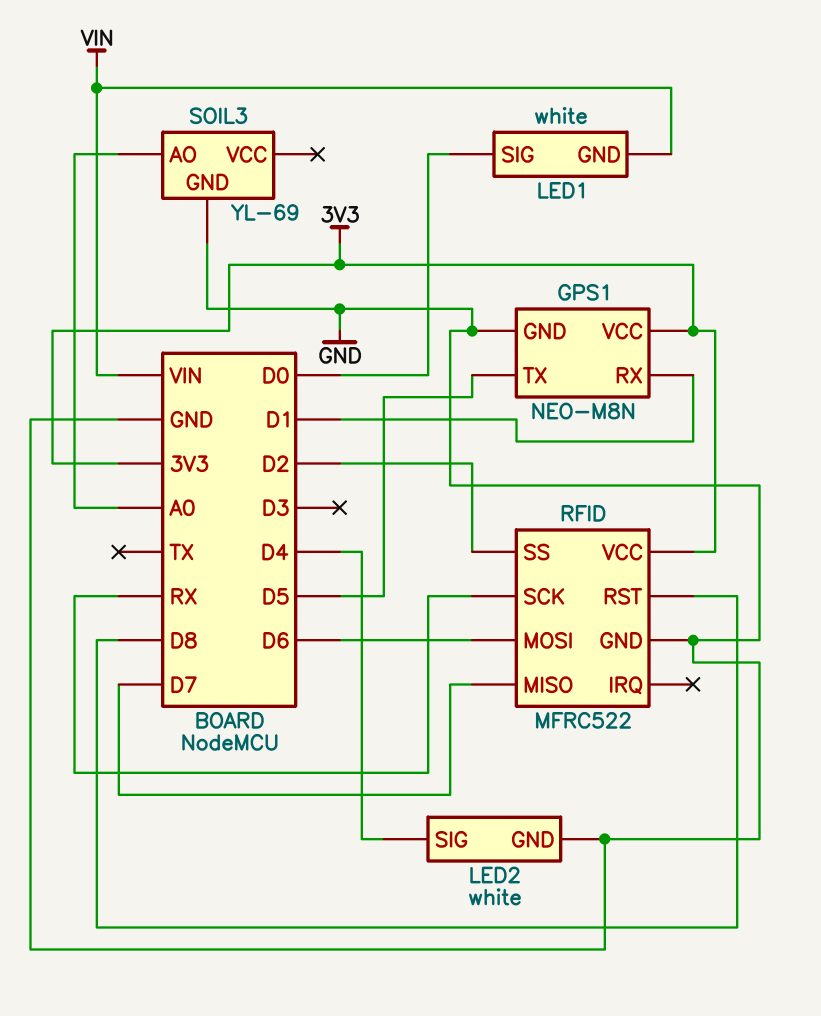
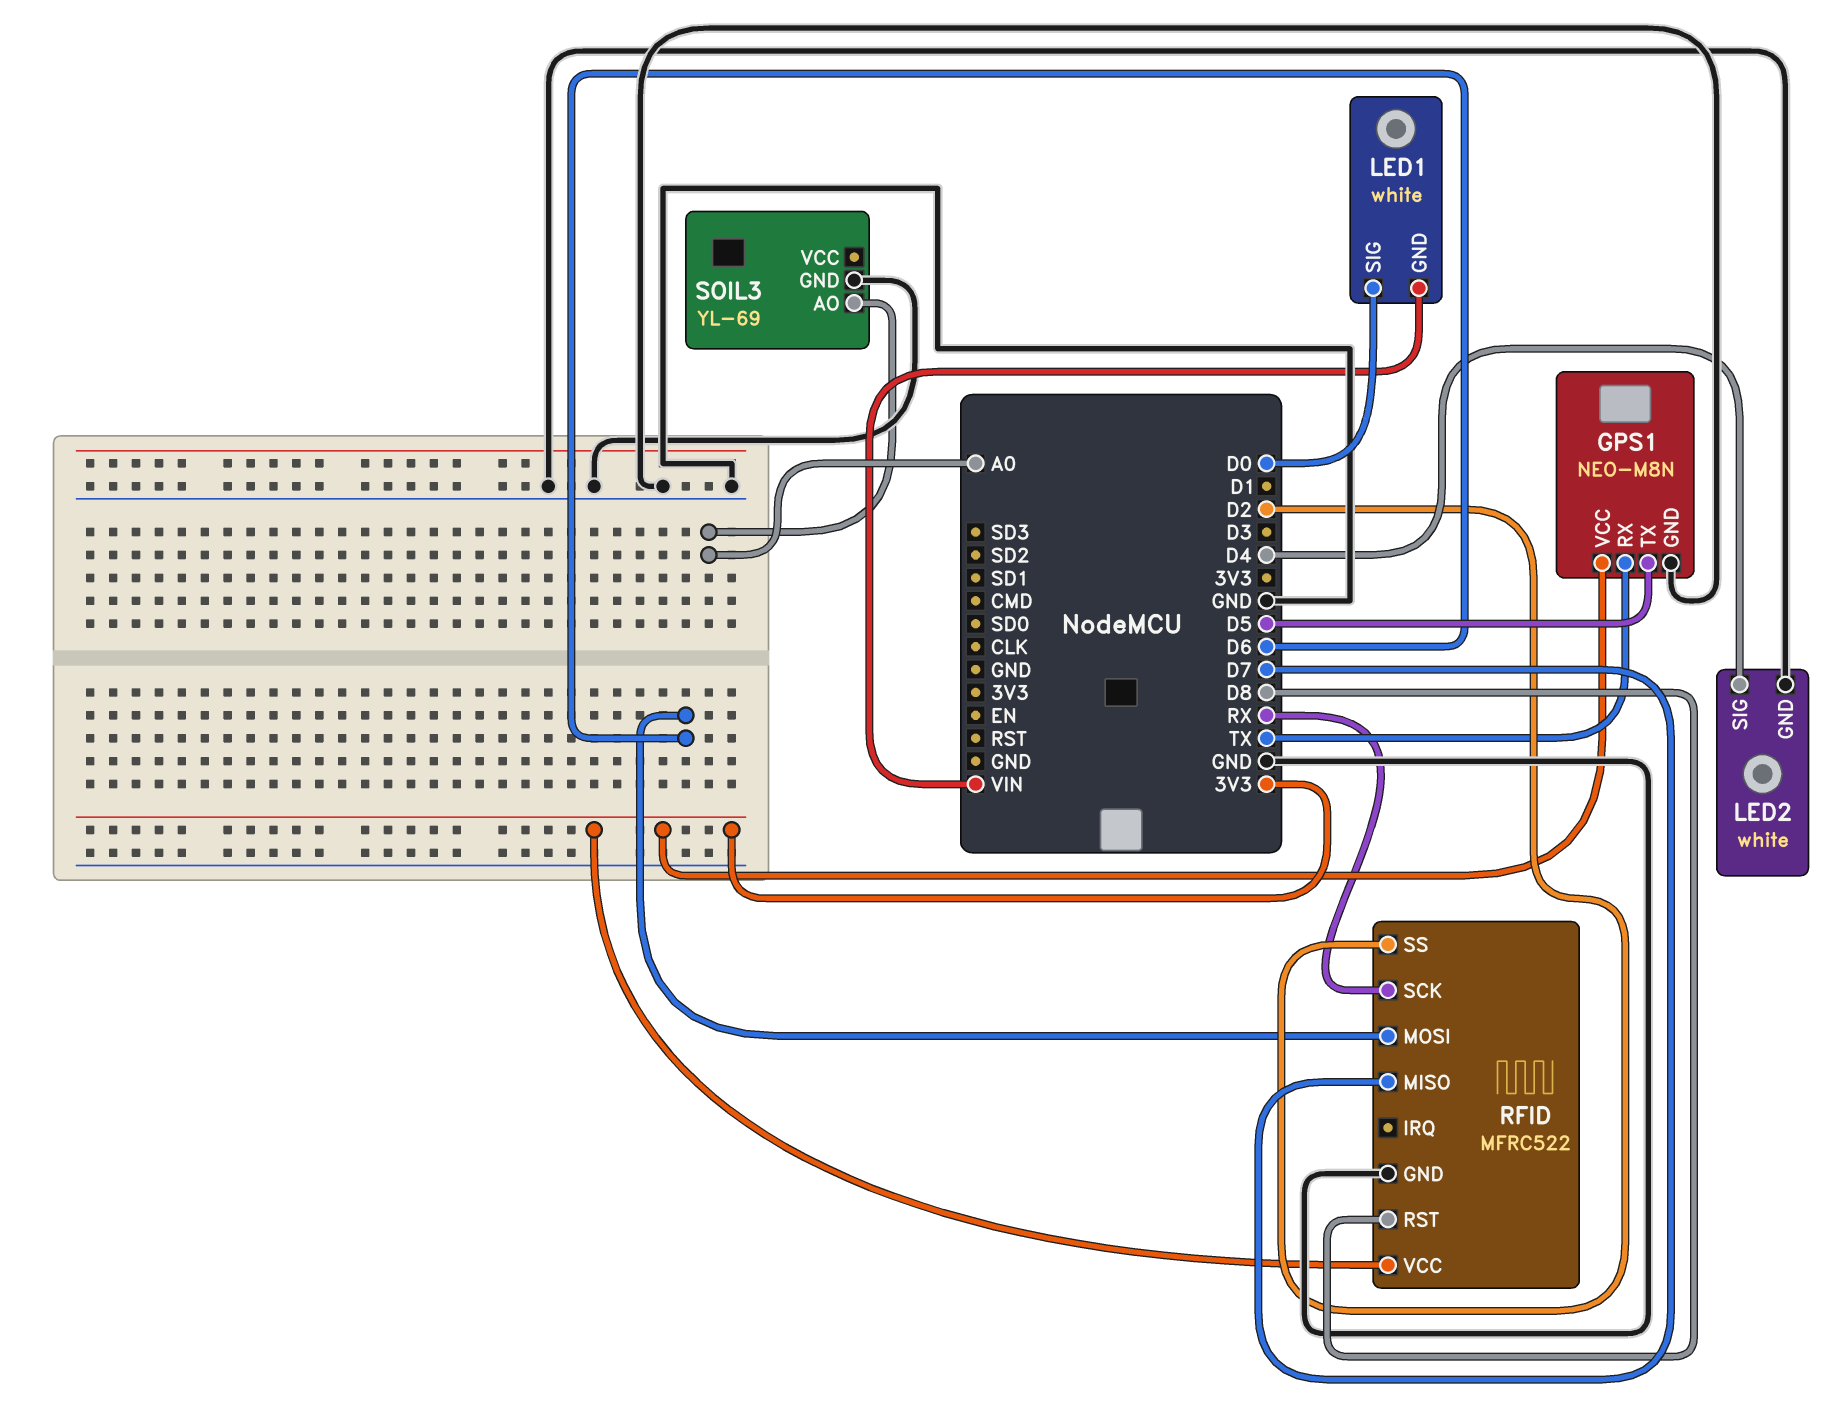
GPS1 pin RX: D1 -> TX

